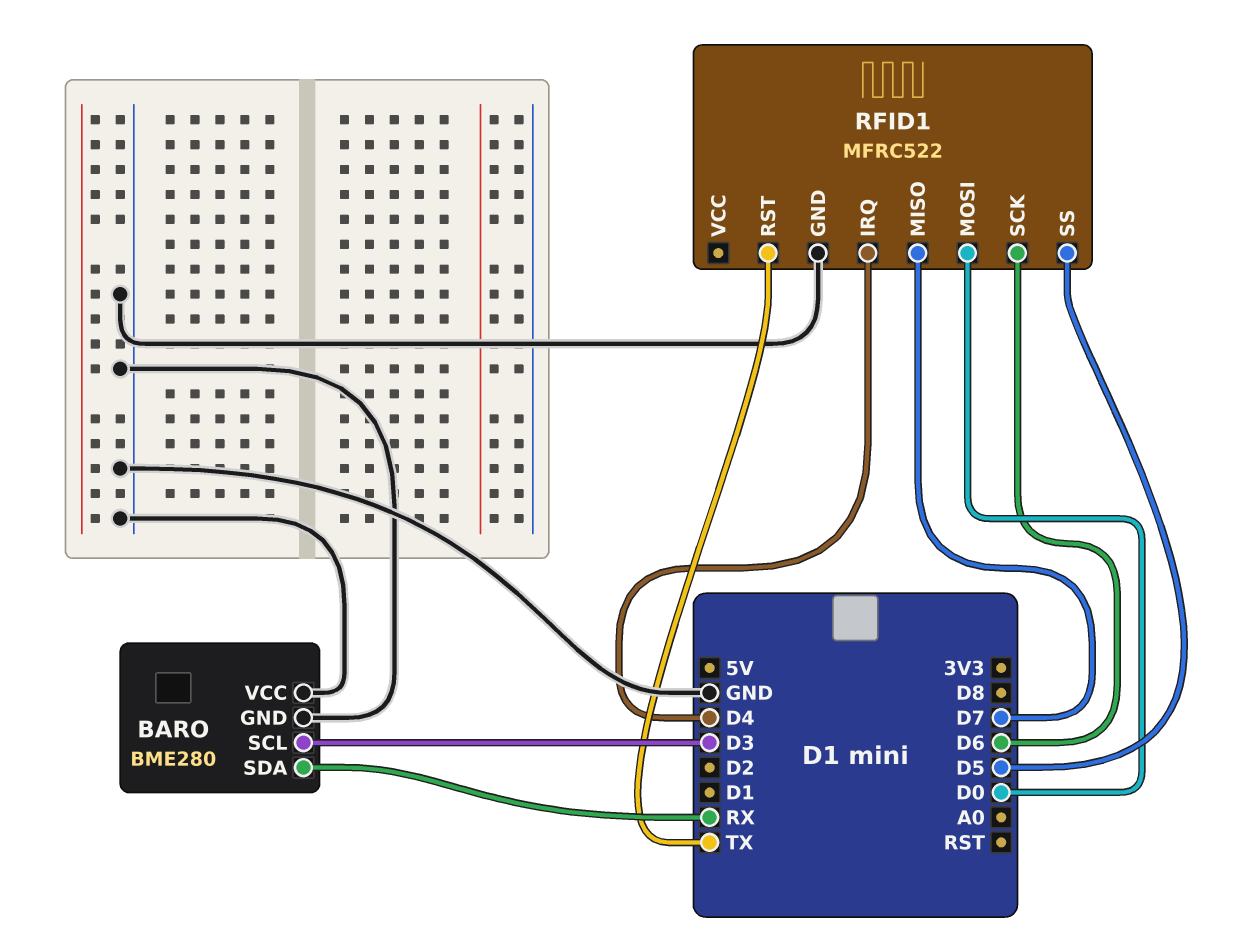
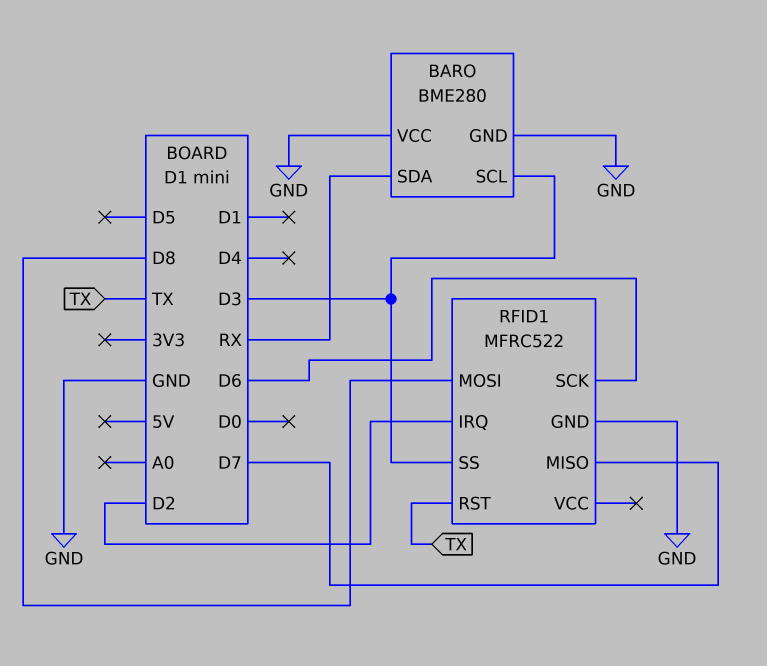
RFID1 pin IRQ: D4 -> D2
RFID1 pin MOSI: D0 -> D8
RFID1 pin SS: D5 -> D3

